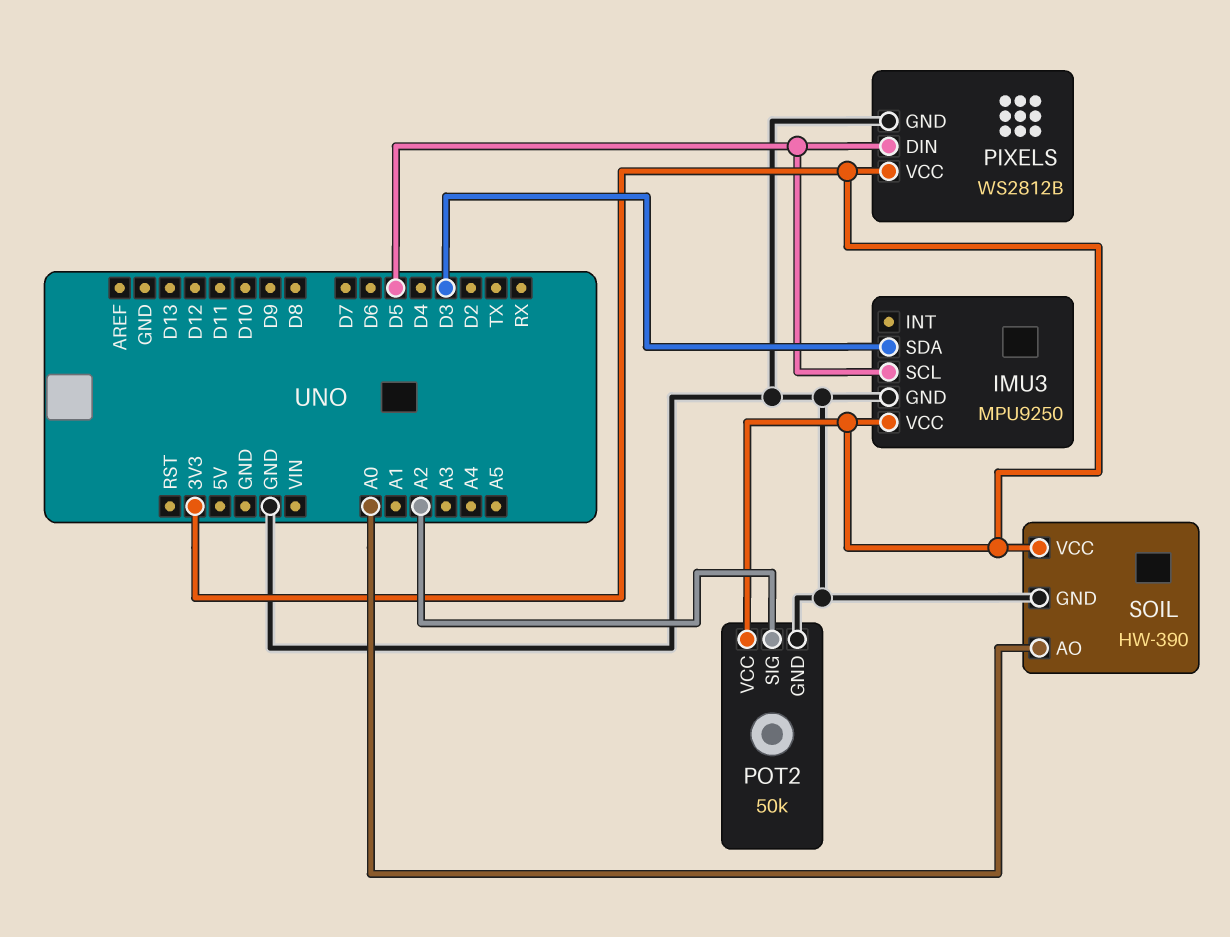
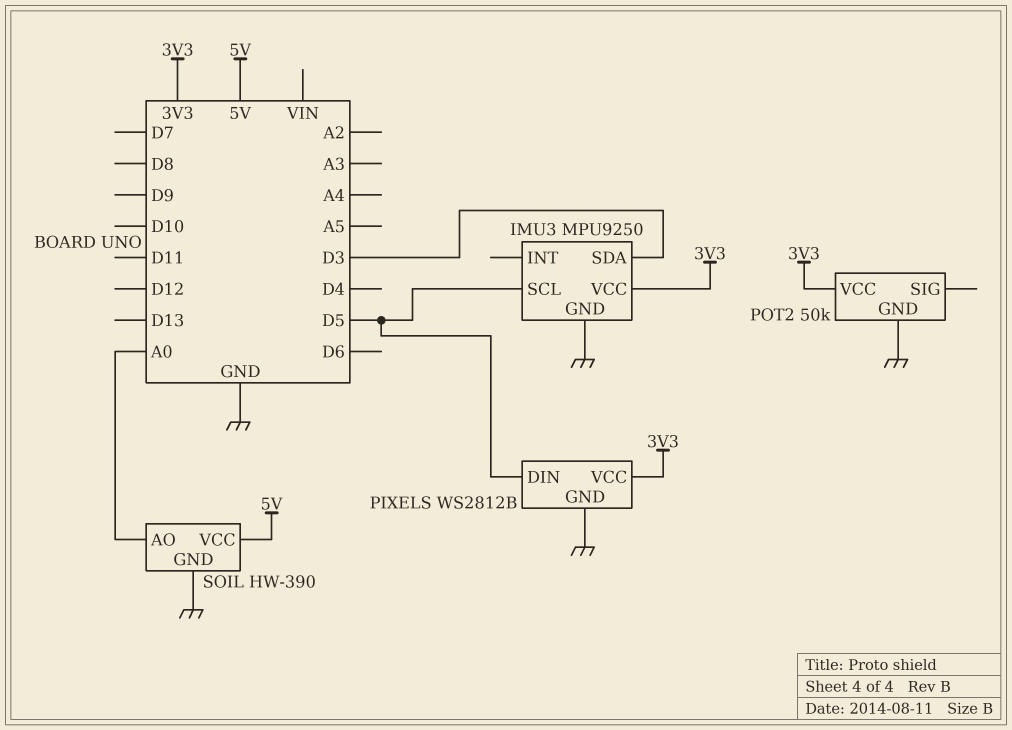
POT2 pin SIG: A2 -> none
SOIL pin VCC: 3V3 -> 5V

